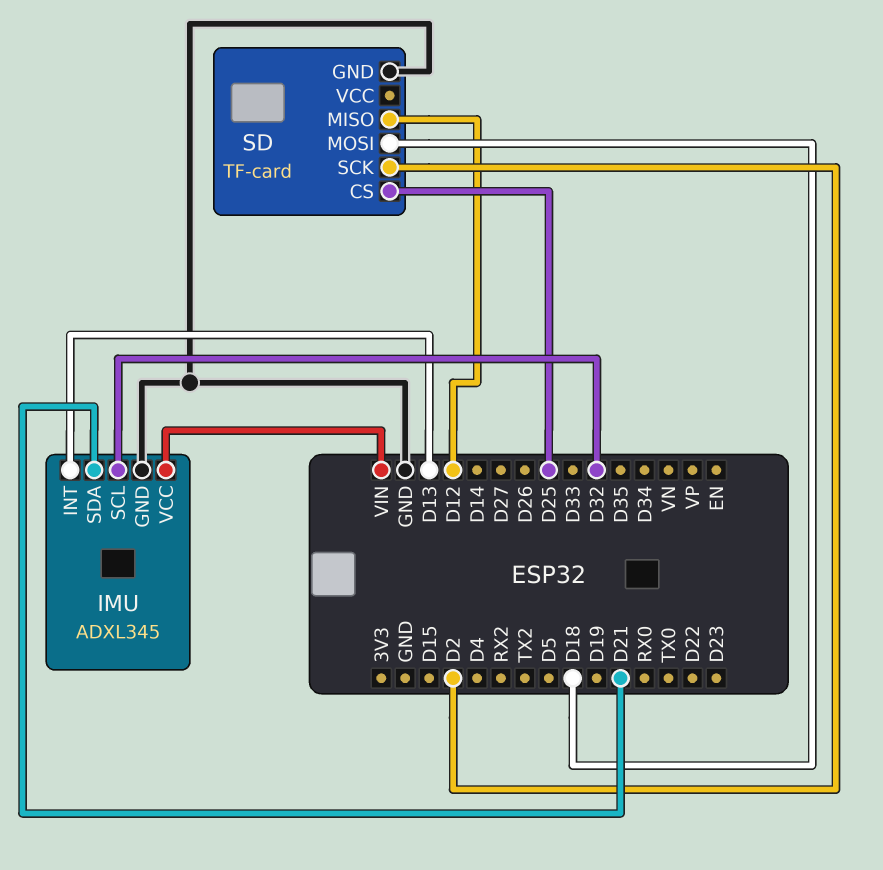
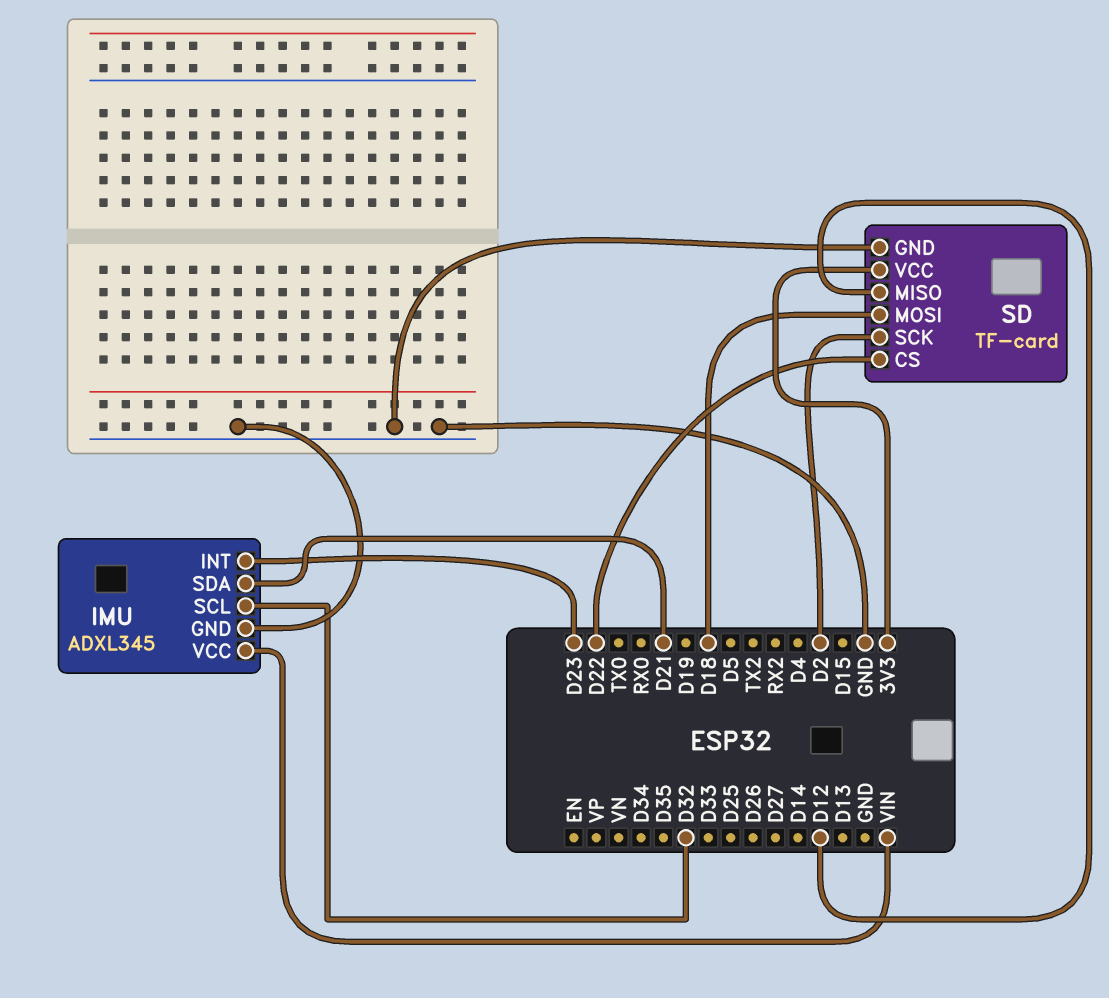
IMU pin INT: D13 -> D23
SD pin CS: D25 -> D22
SD pin VCC: none -> 3V3

